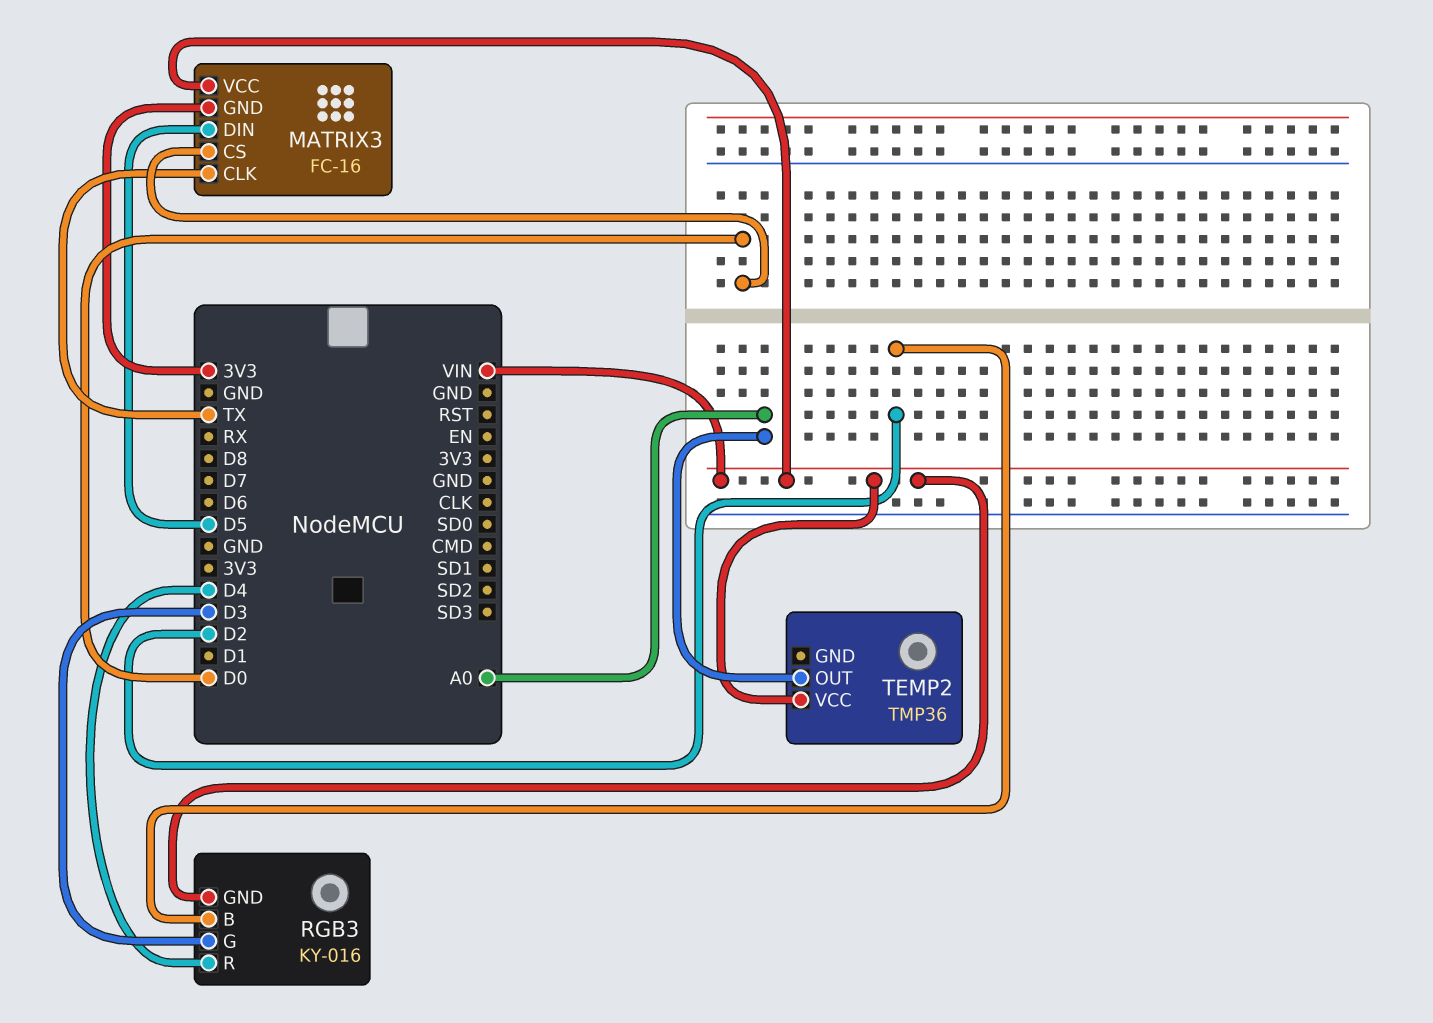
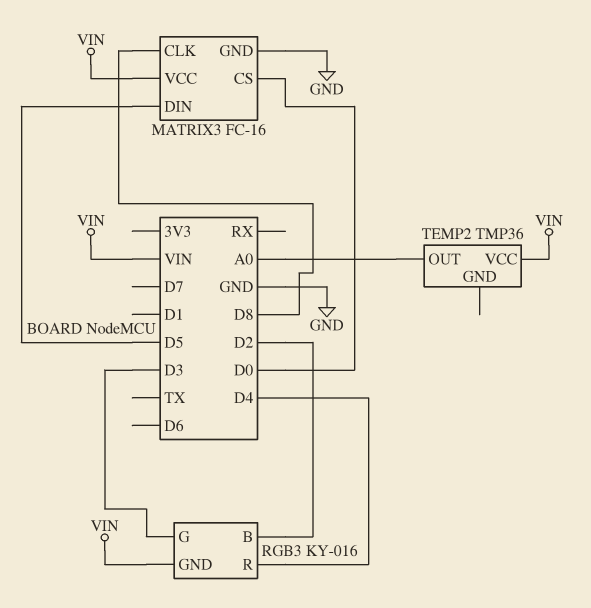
MATRIX3 pin CLK: TX -> D8
MATRIX3 pin GND: 3V3 -> GND

